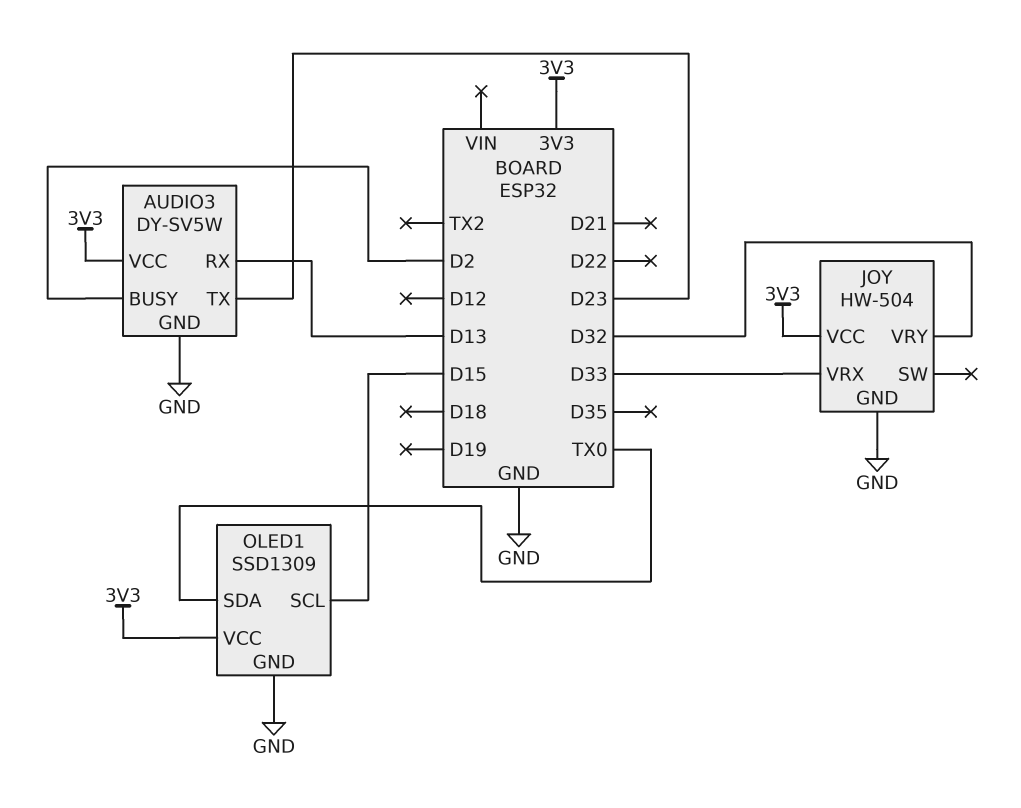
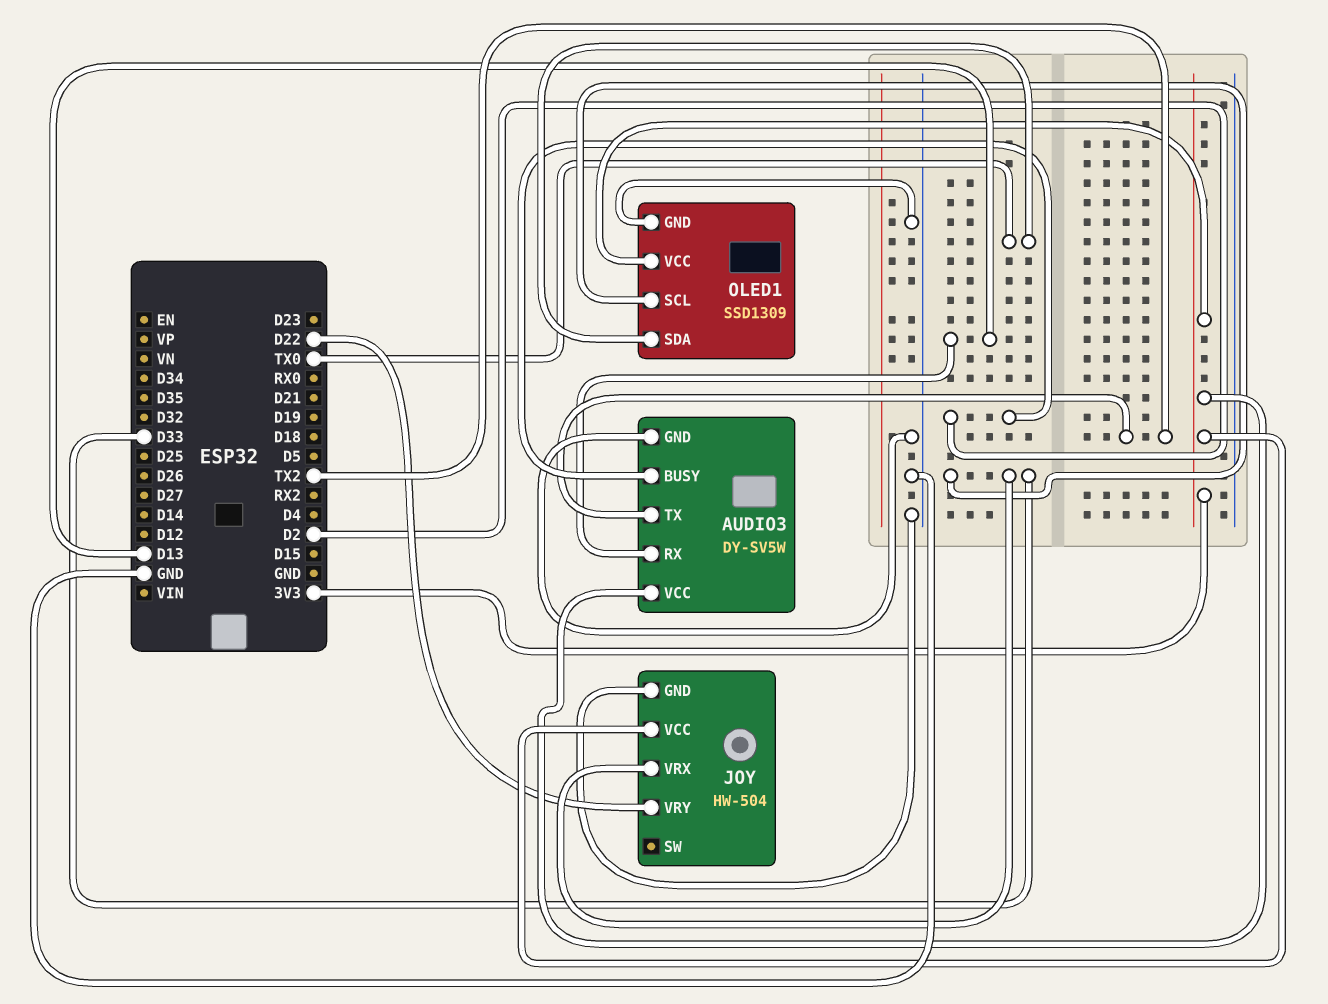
AUDIO3 pin TX: D23 -> TX2
JOY pin VRY: D32 -> D22
OLED1 pin SCL: D15 -> D33

